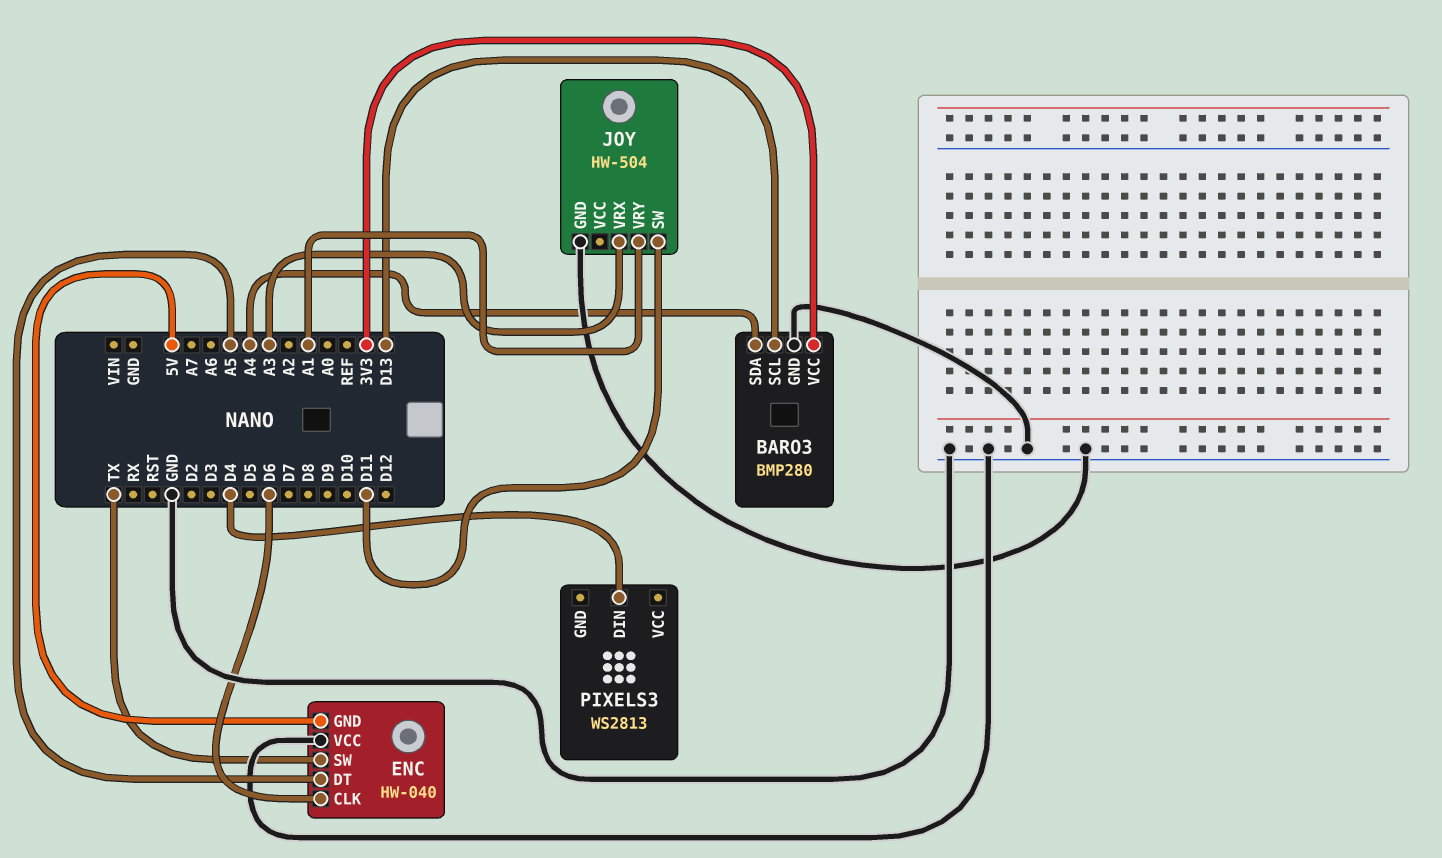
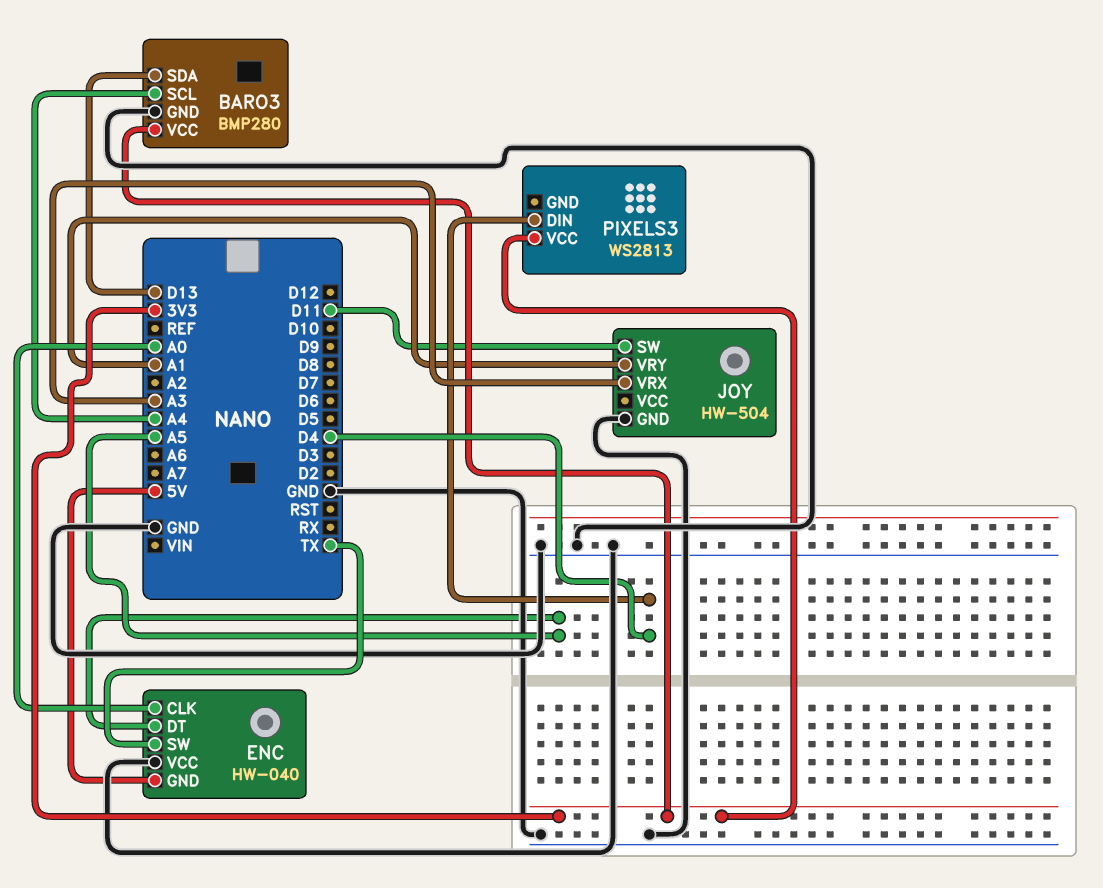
BARO3 pin SCL: D13 -> A4
BARO3 pin SDA: A4 -> D13
ENC pin CLK: D6 -> A0
PIXELS3 pin VCC: none -> 3V3

